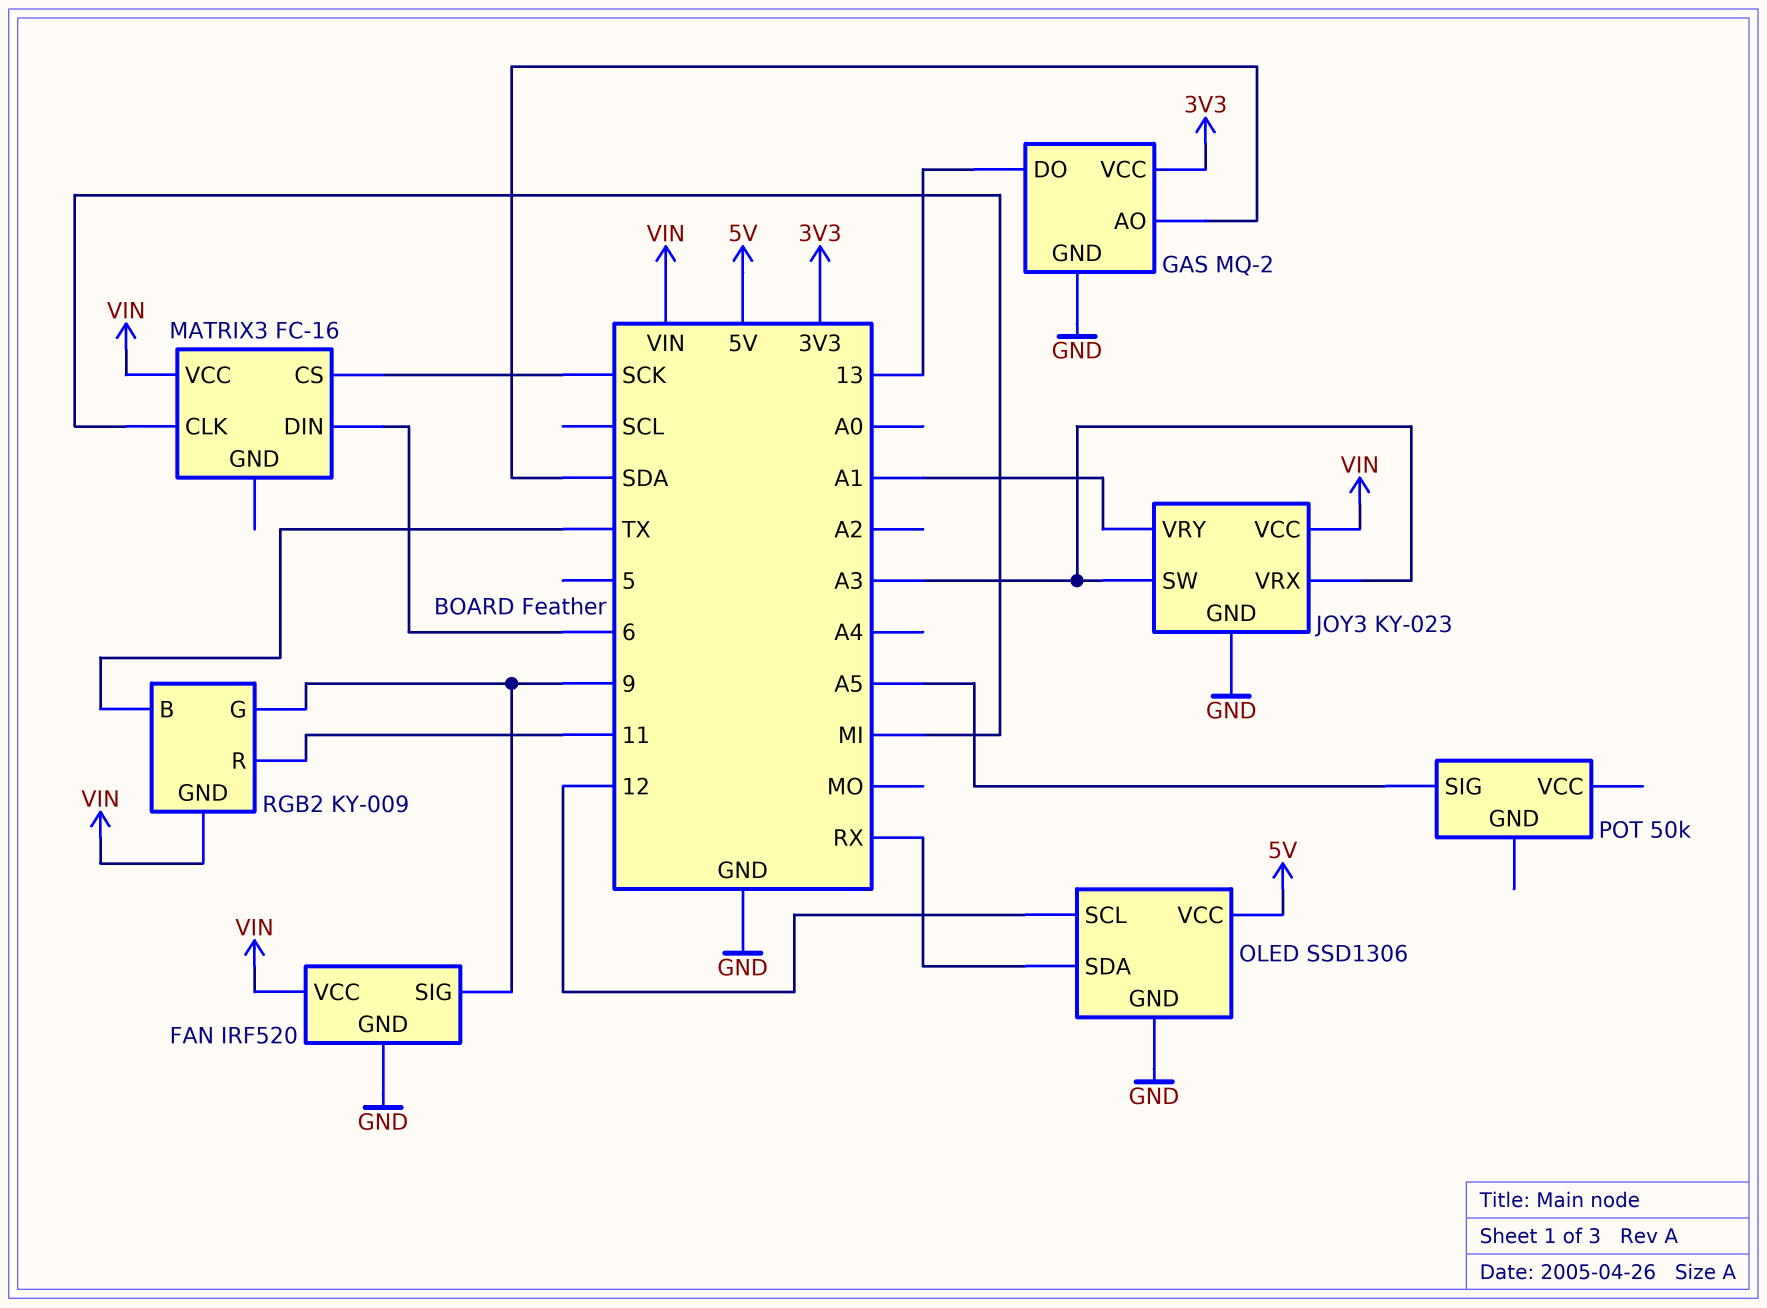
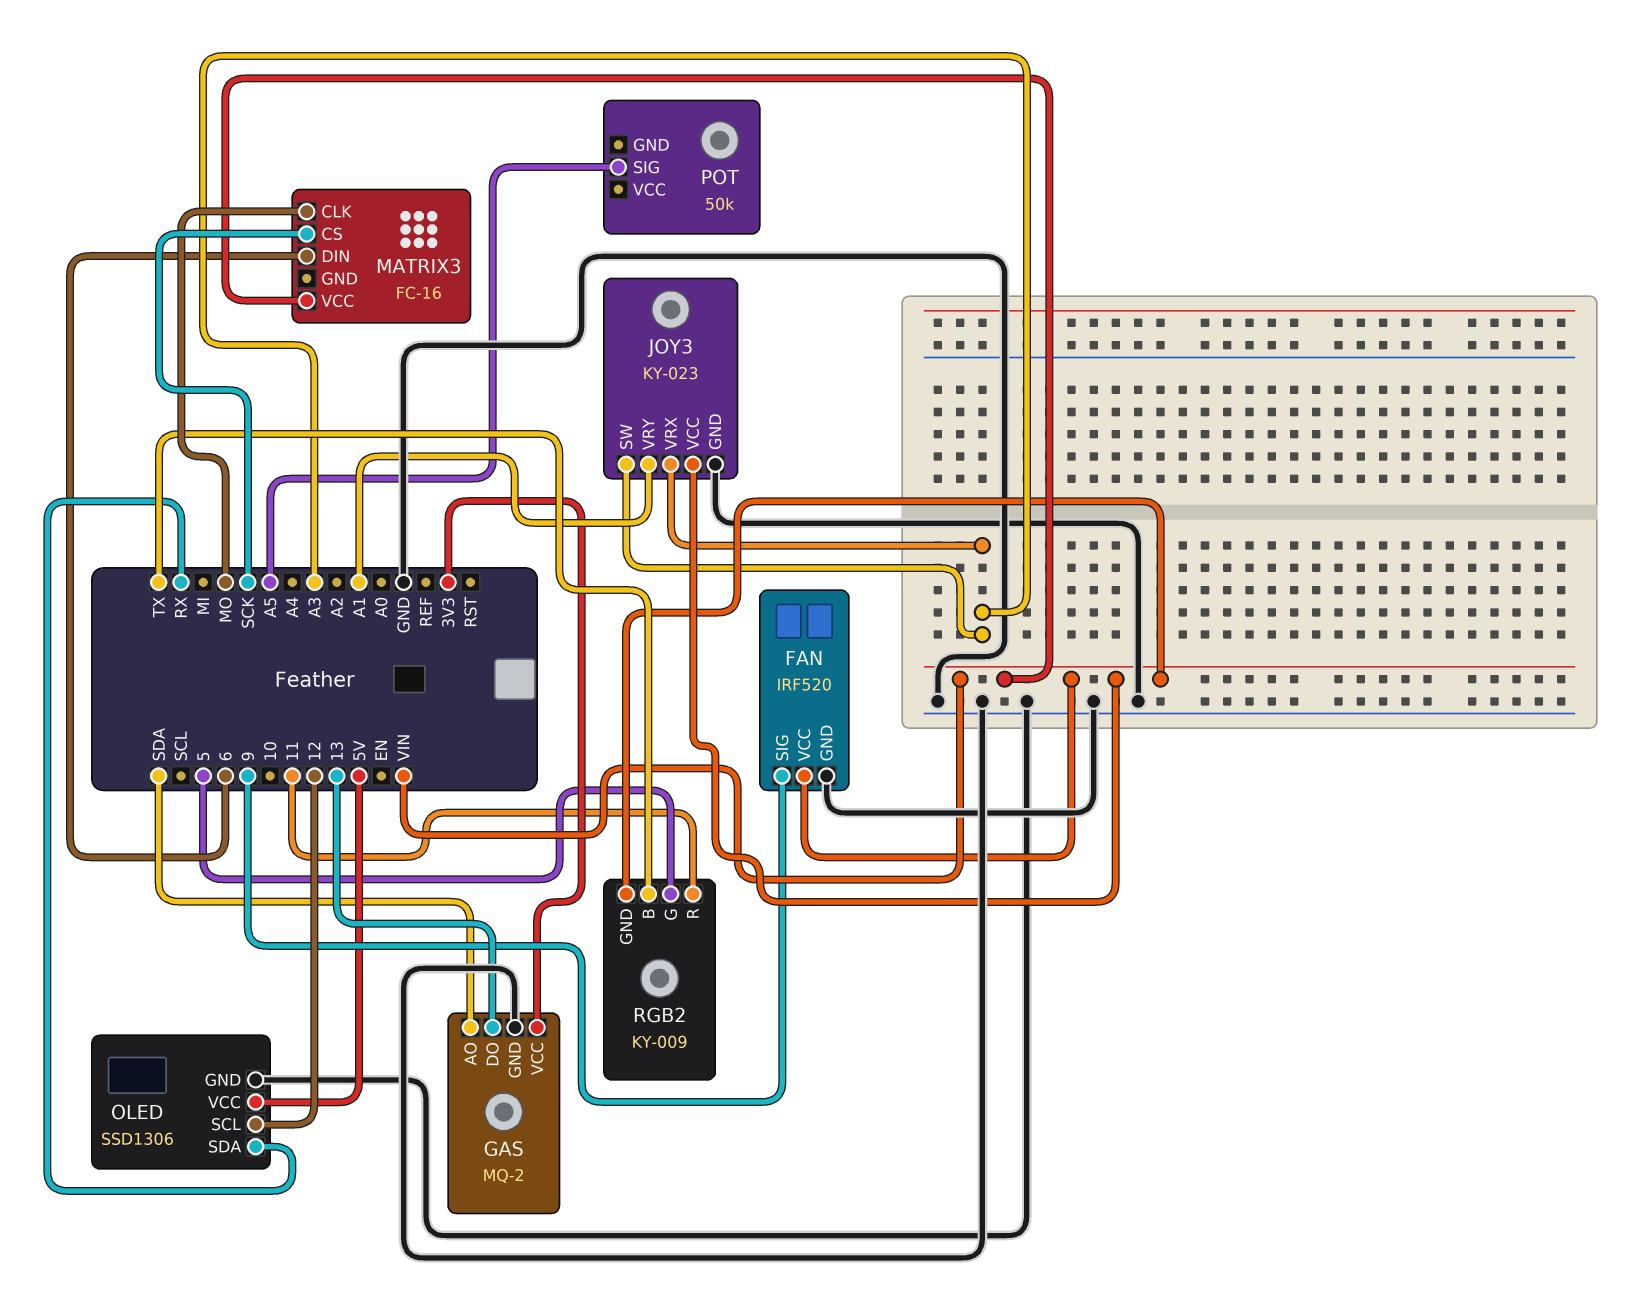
MATRIX3 pin CLK: MI -> MO
RGB2 pin G: 9 -> 5

